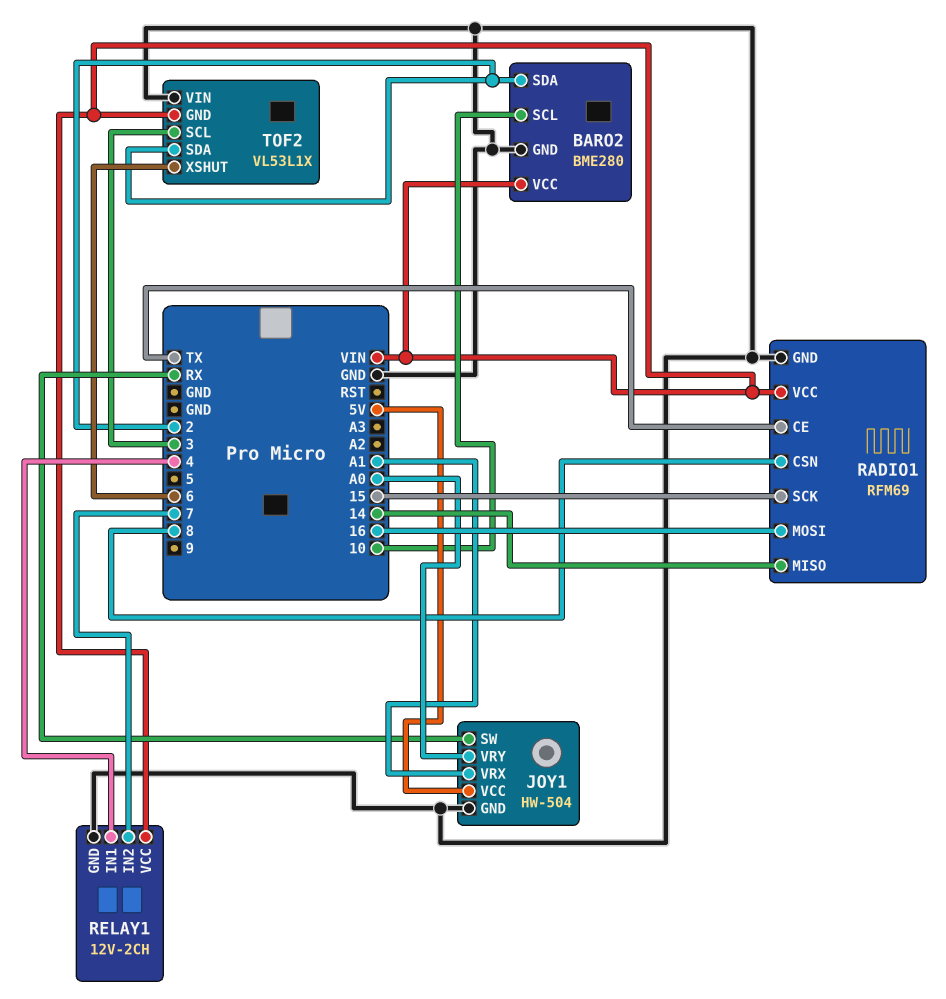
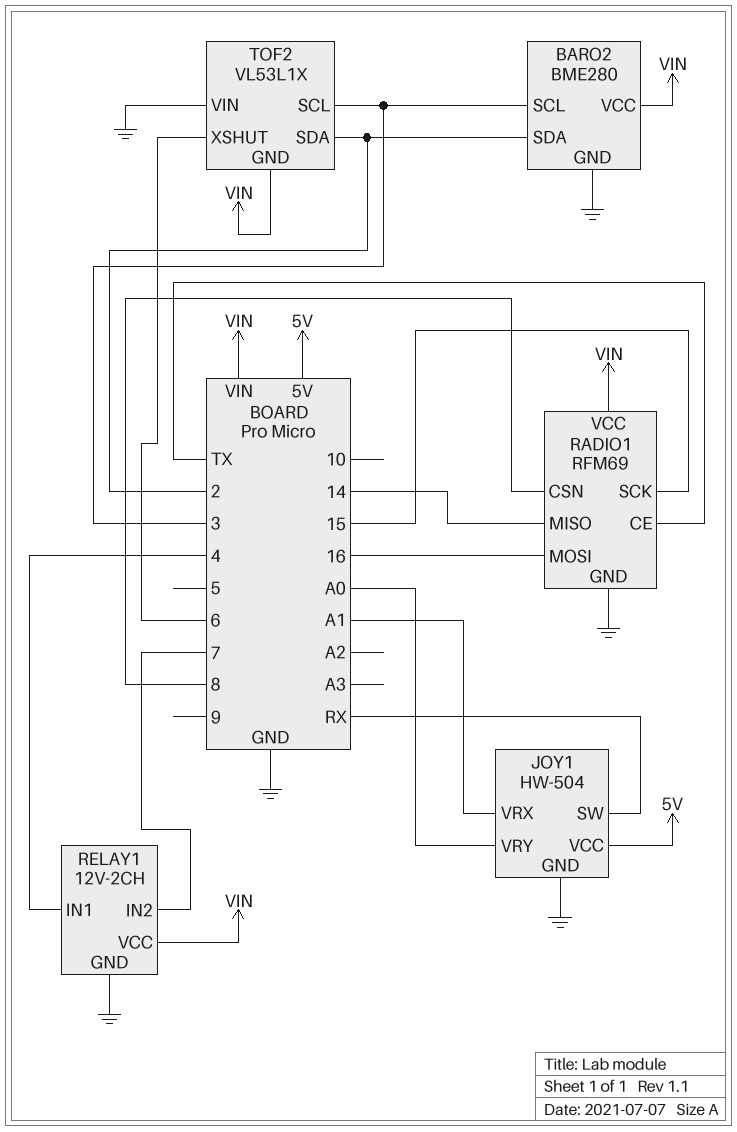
BARO2 pin SCL: 10 -> 3

